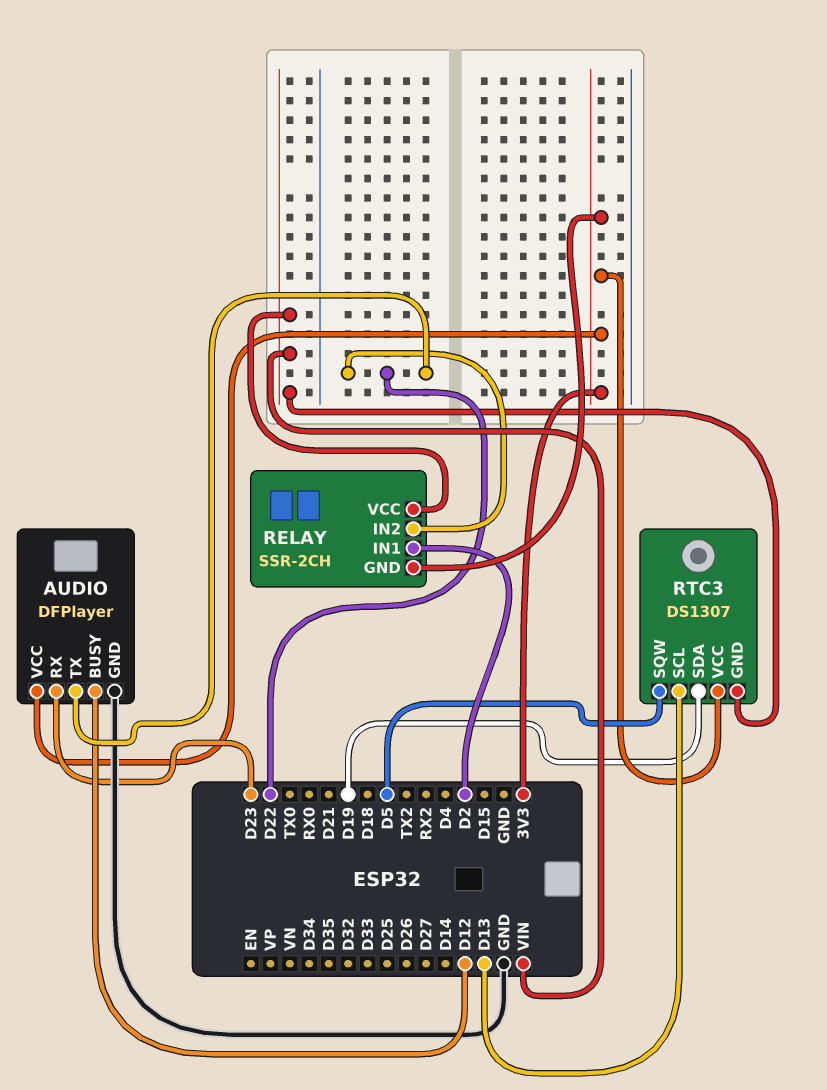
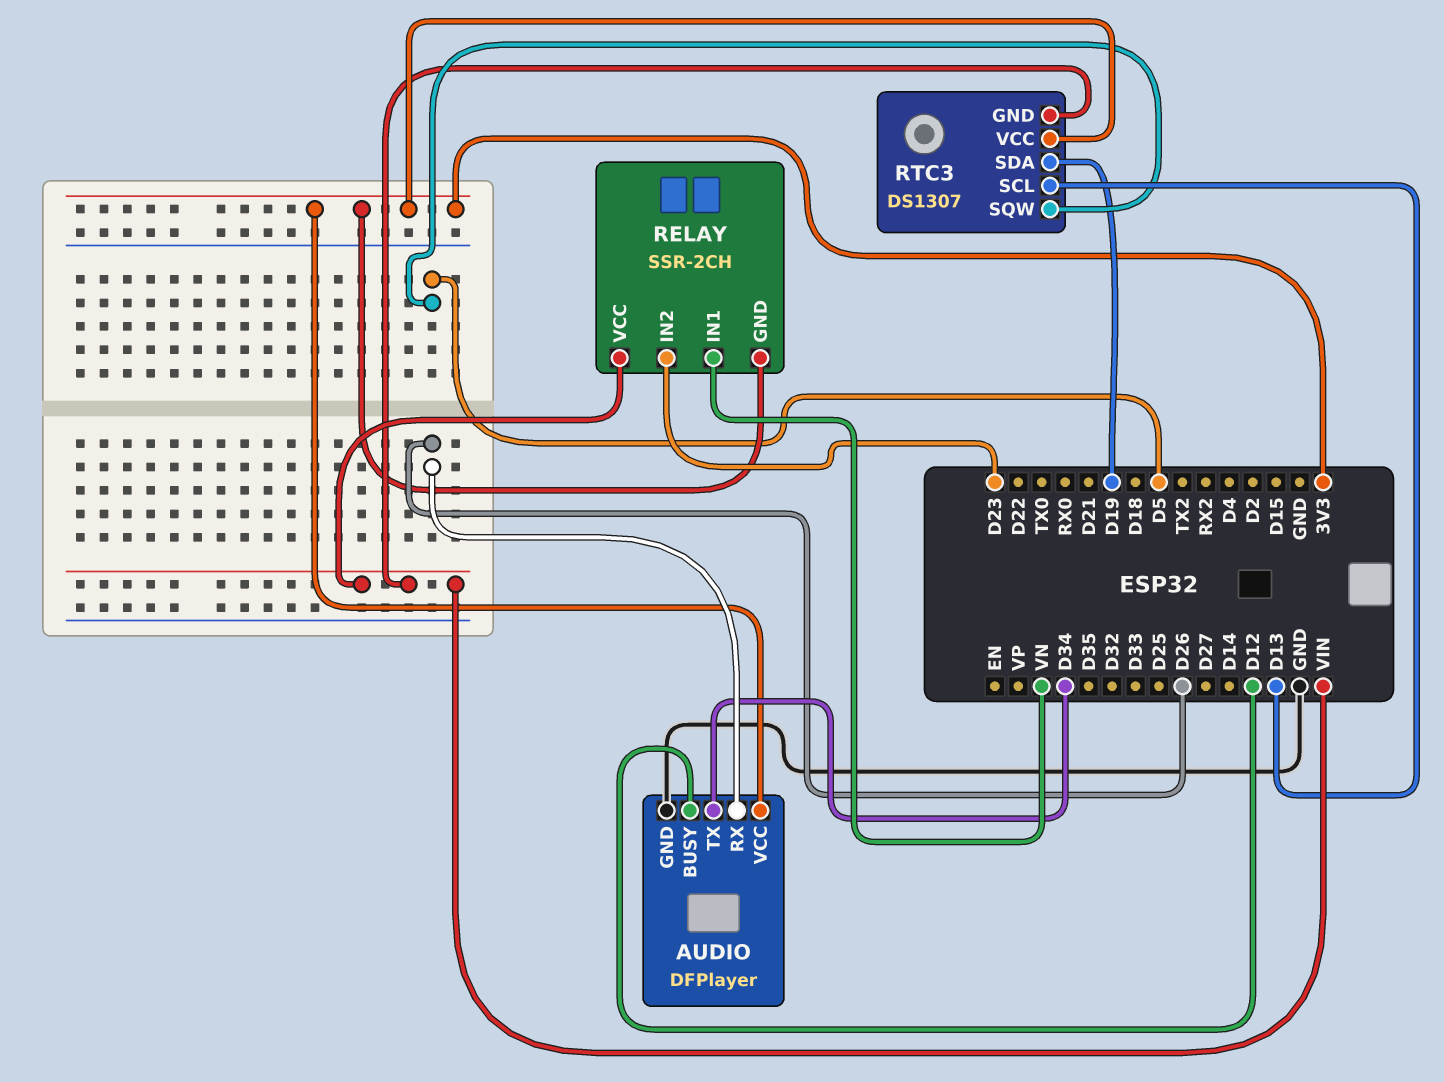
AUDIO pin RX: D23 -> D26
AUDIO pin TX: D22 -> D34
RELAY pin IN1: D2 -> VN
RELAY pin IN2: D22 -> D23

